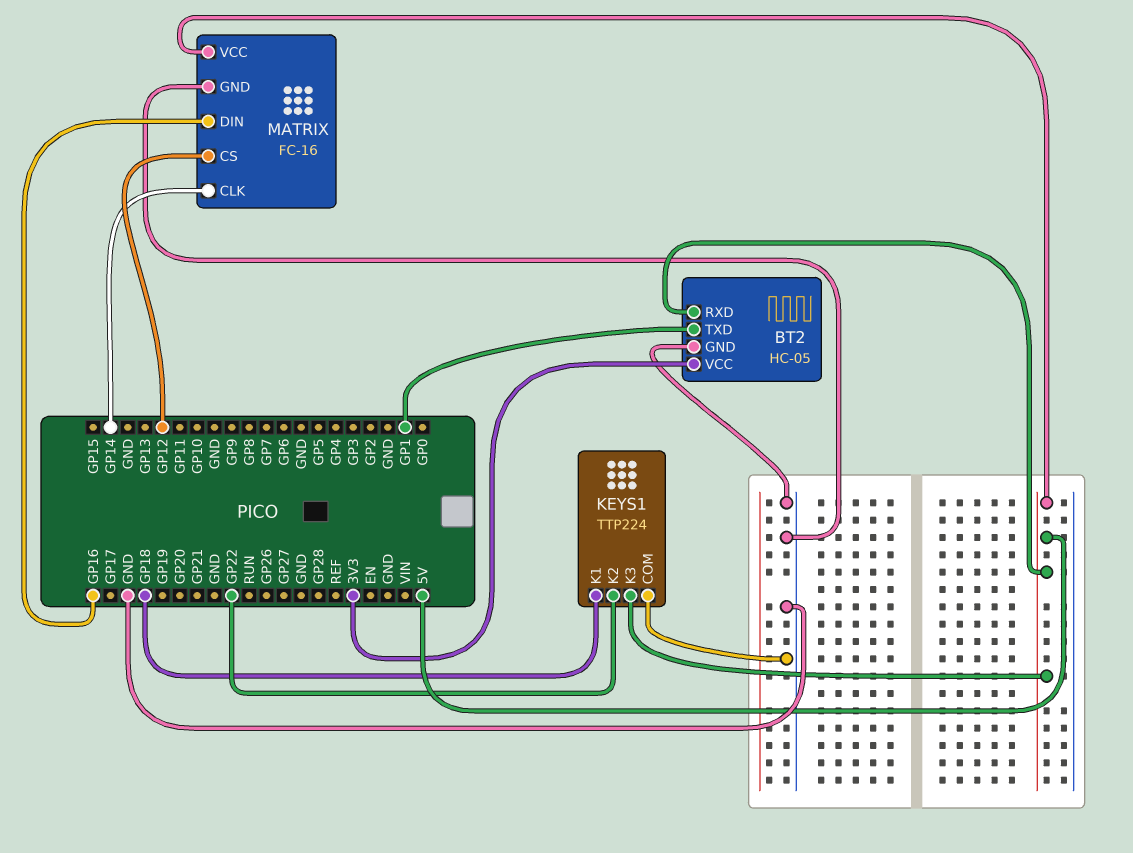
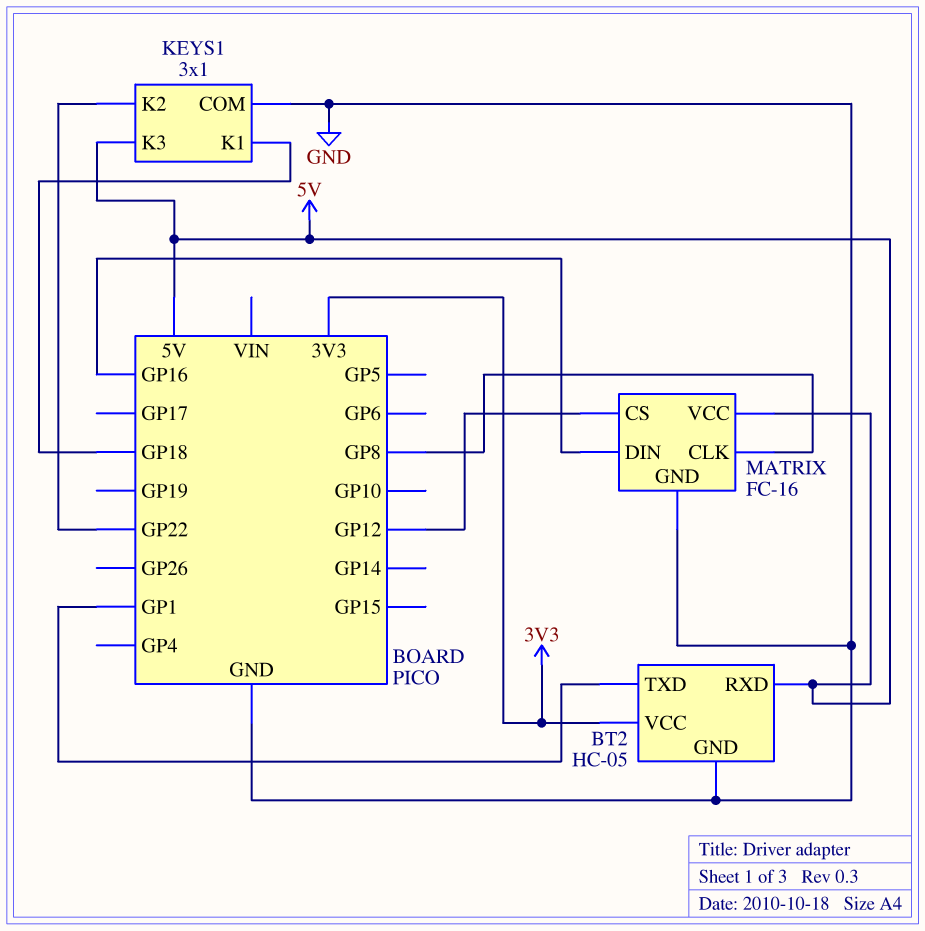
KEYS1: TTP224 -> 3x1
MATRIX pin CLK: GP14 -> GP8

